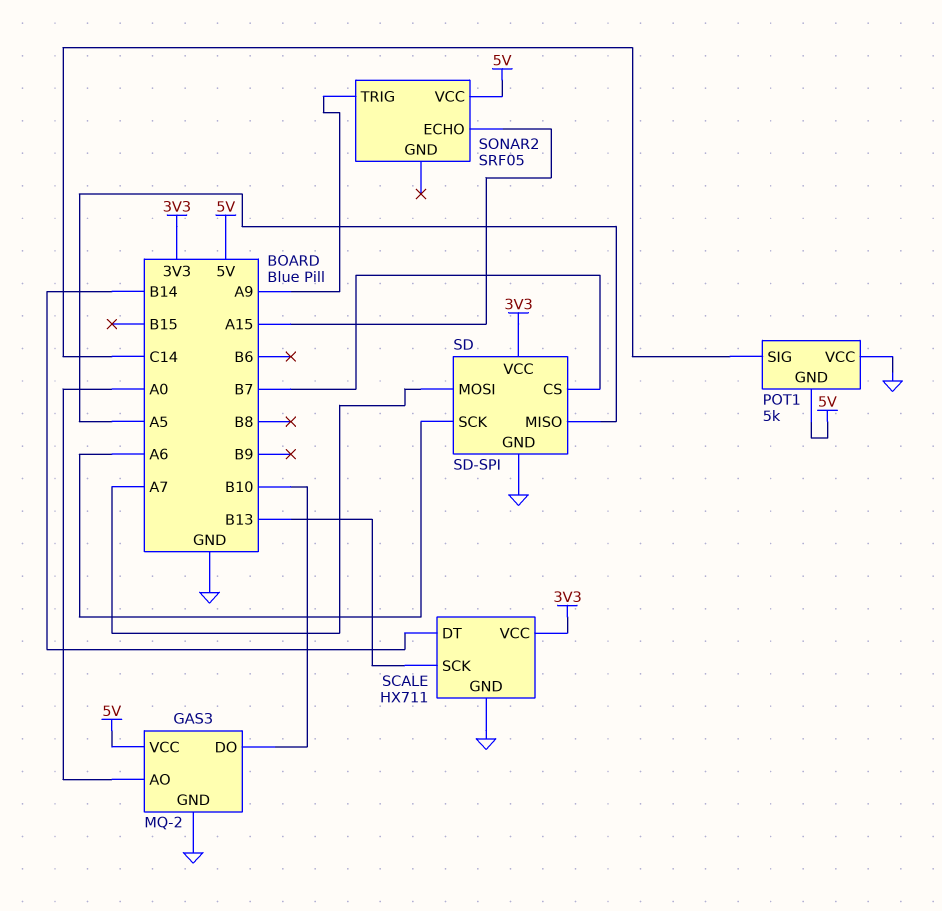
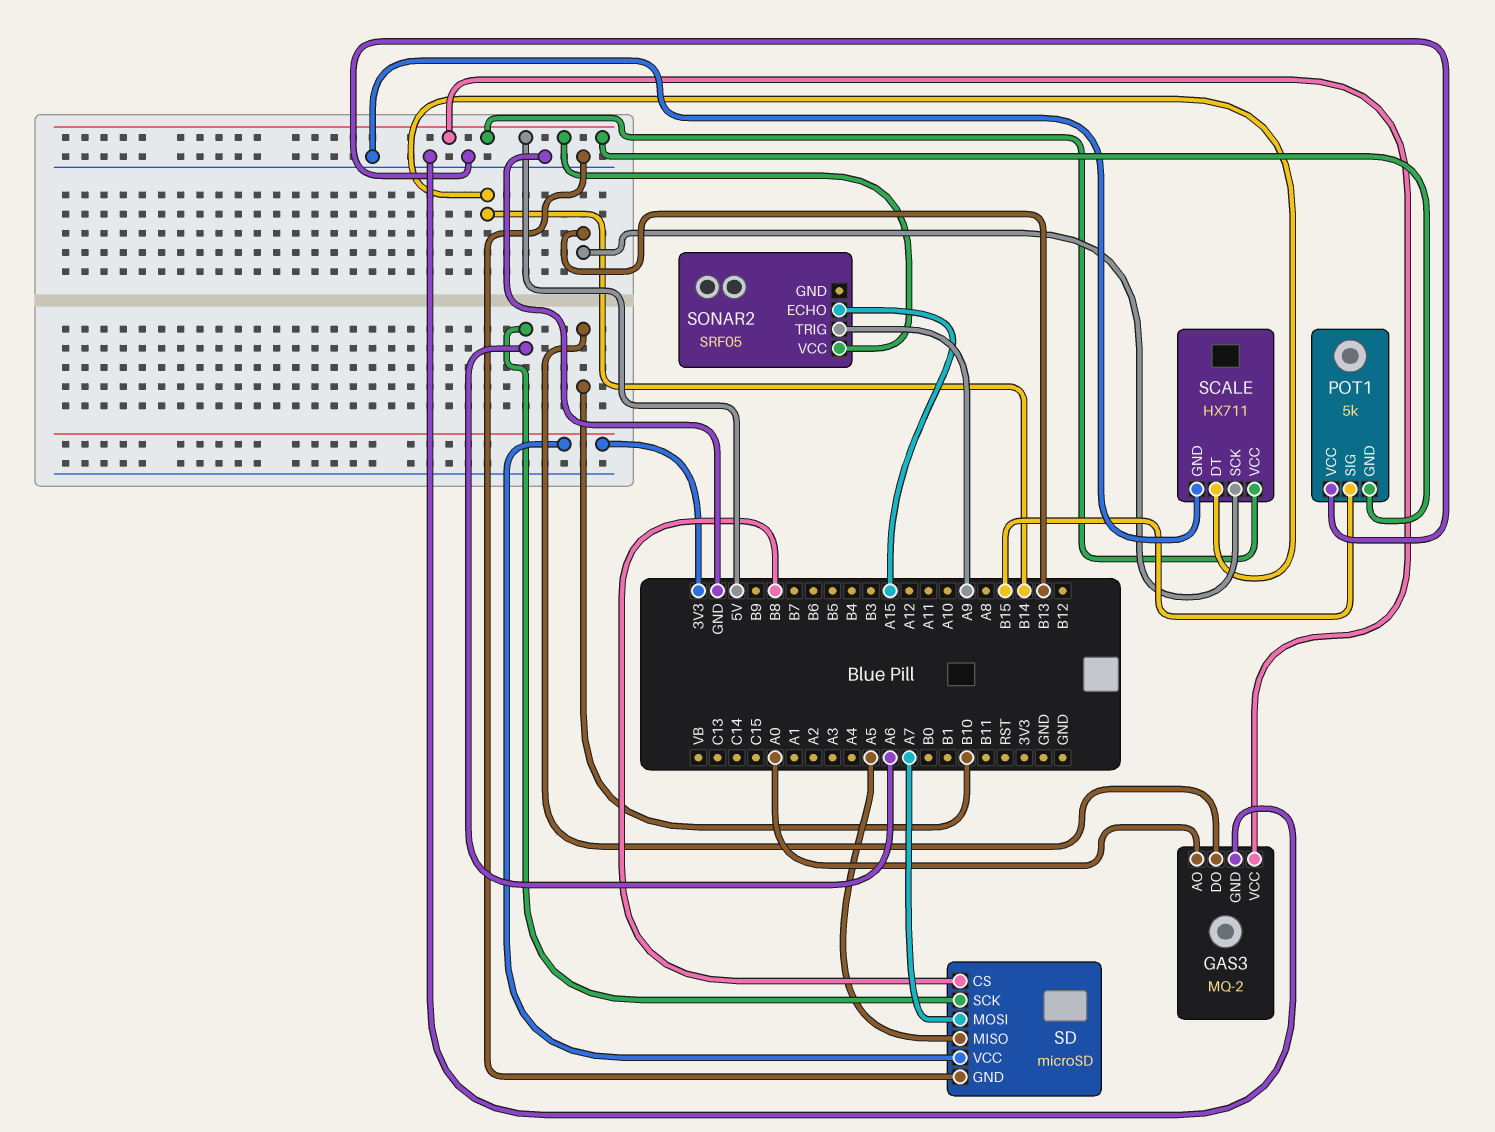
POT1 pin SIG: C14 -> B15
SCALE pin VCC: 3V3 -> 5V
SD: SD-SPI -> microSD
SD pin CS: B7 -> B8

